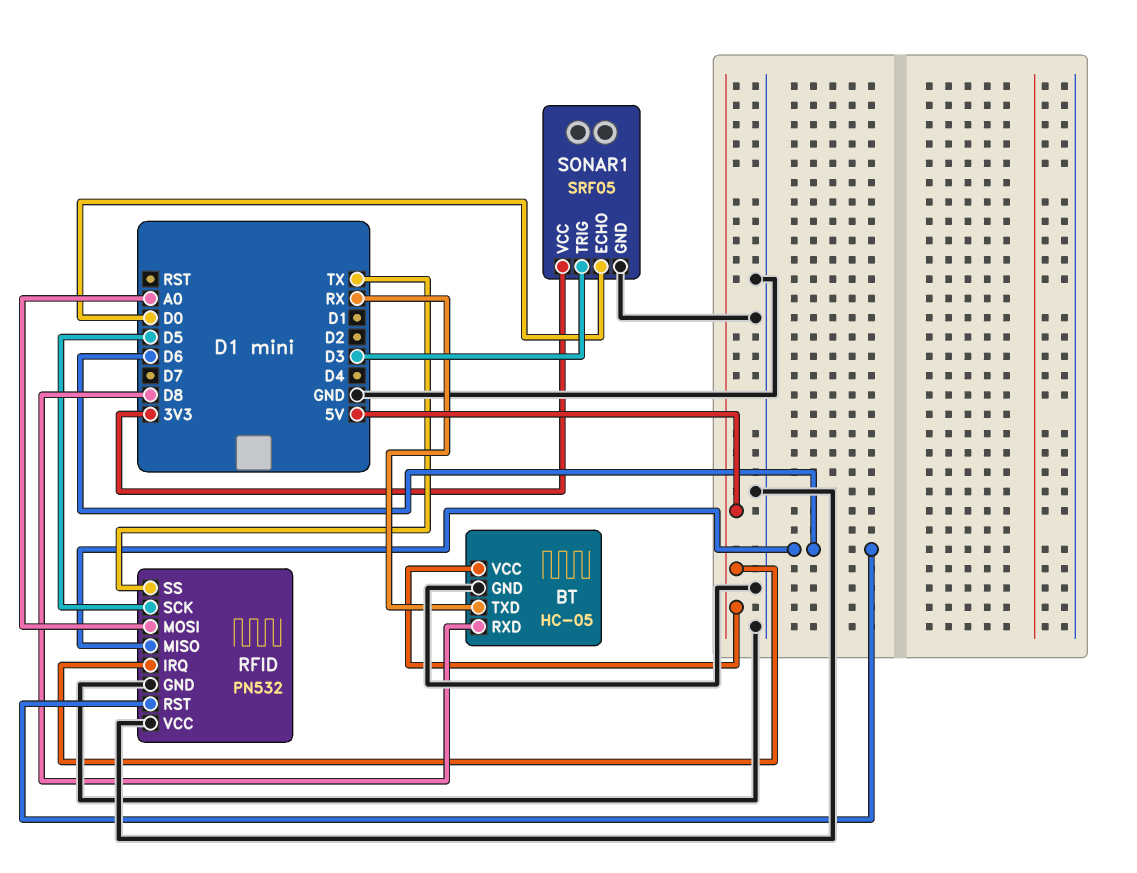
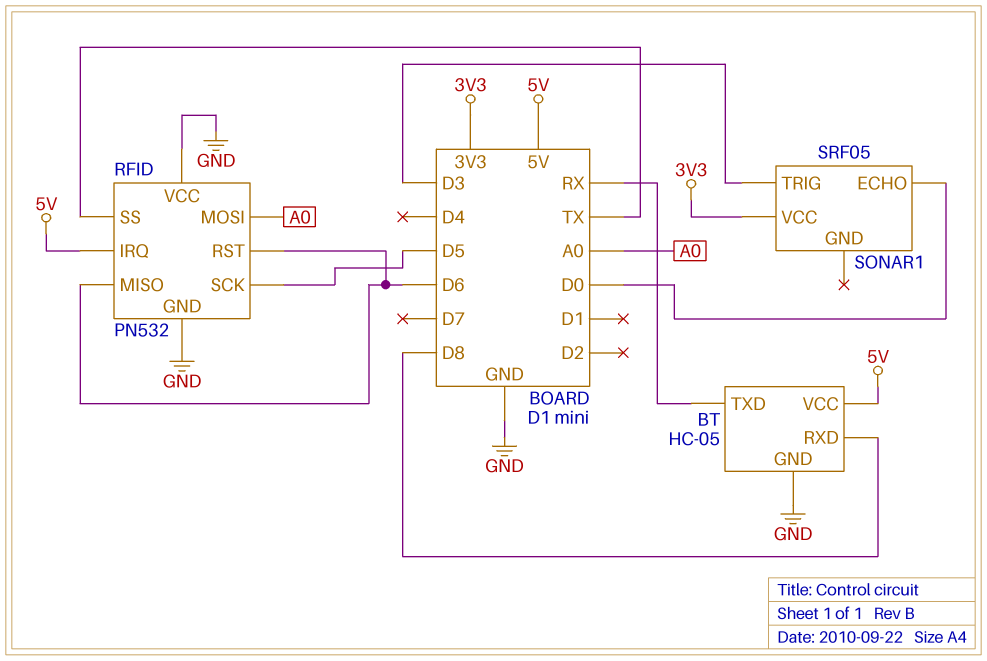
SONAR1 pin GND: GND -> none

